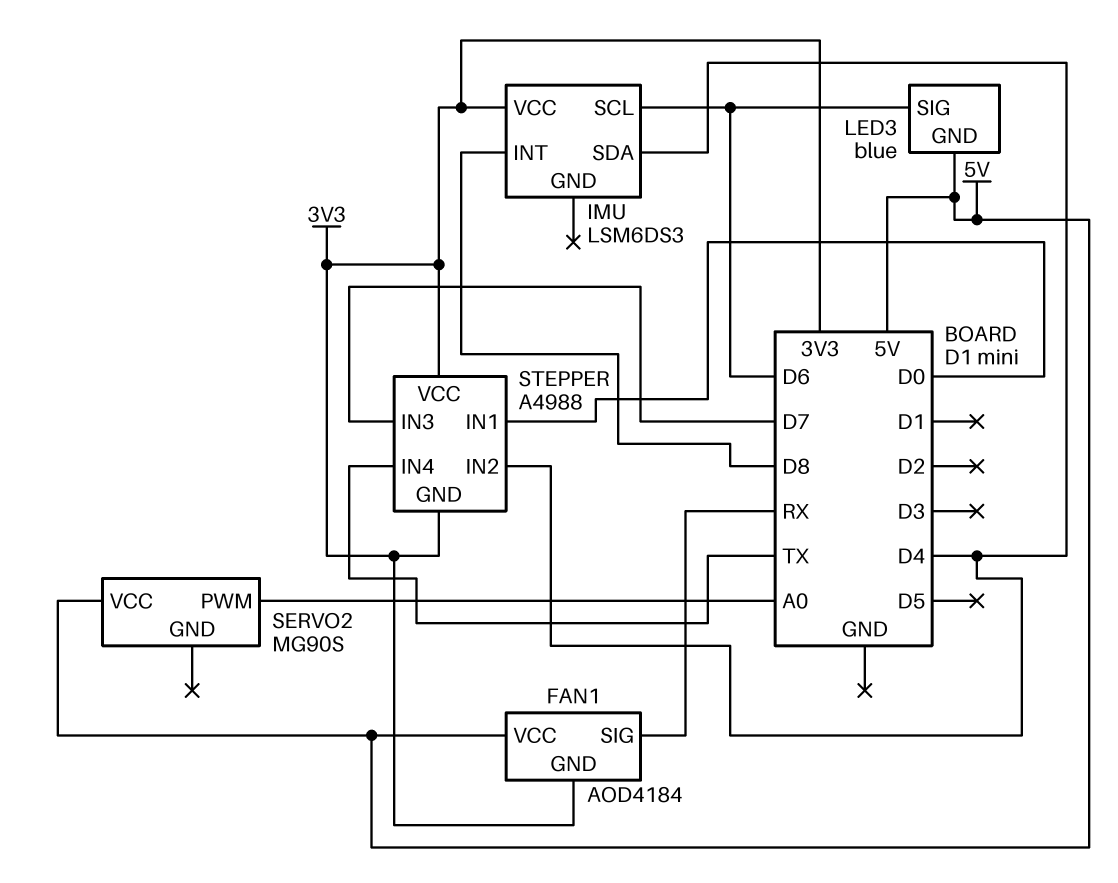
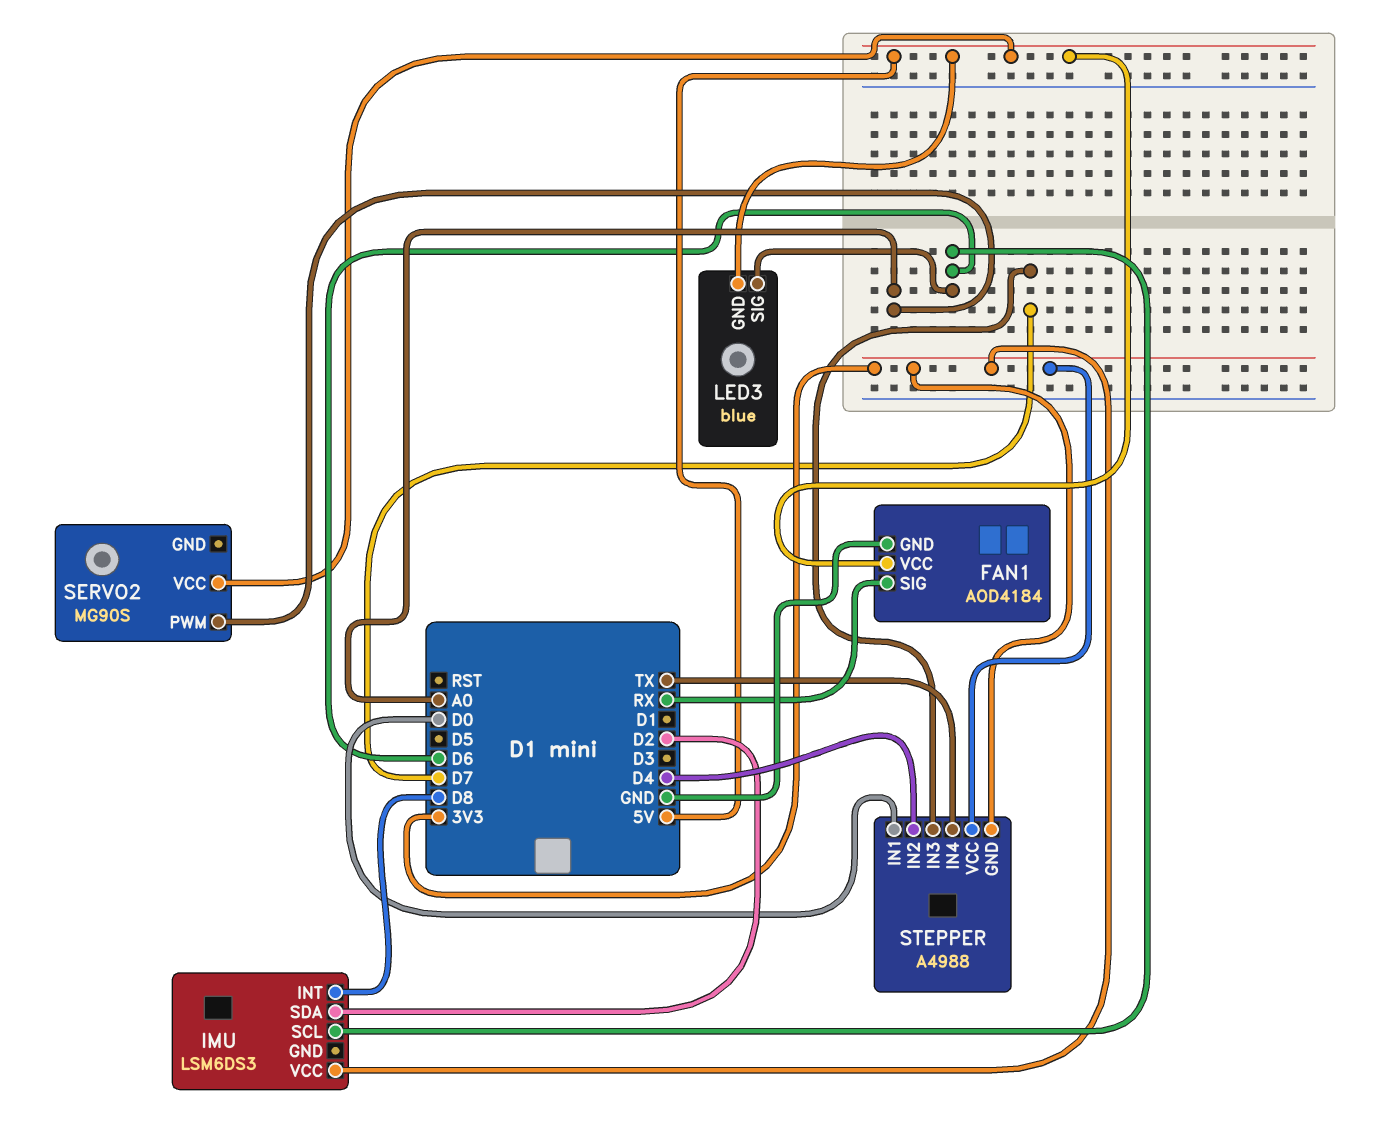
FAN1 pin GND: 3V3 -> GND
IMU pin SDA: D4 -> D2

